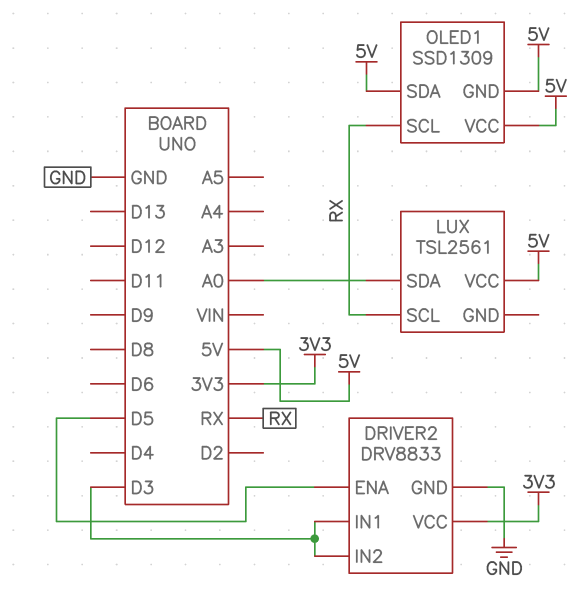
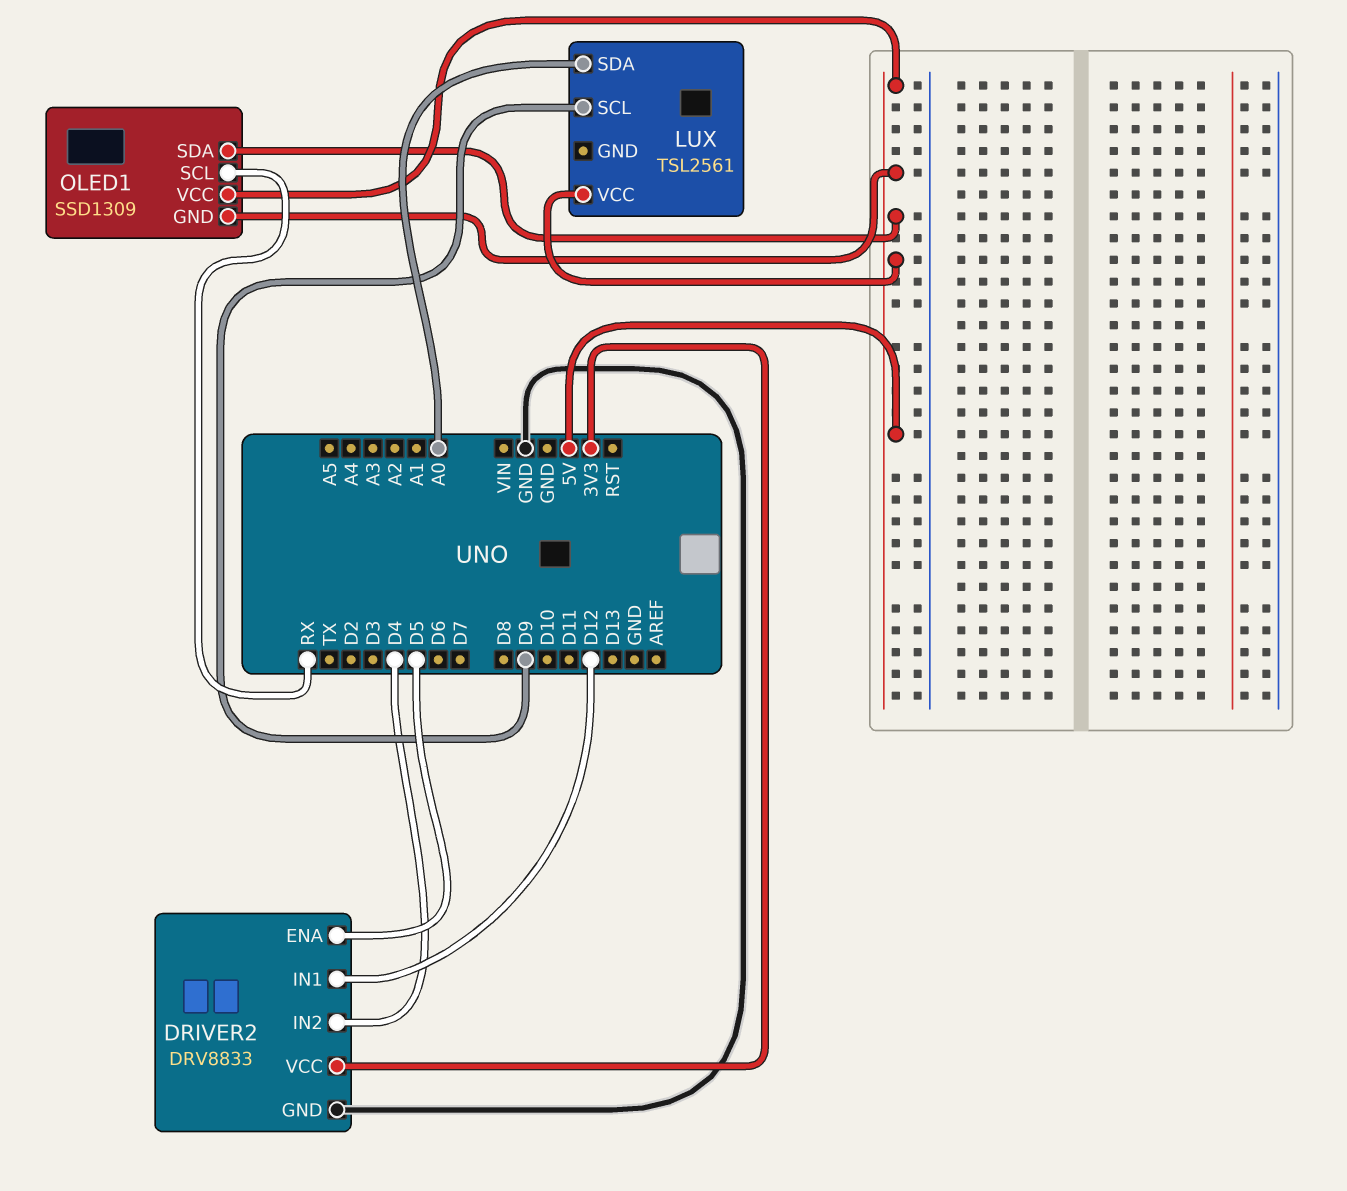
DRIVER2 pin IN1: D3 -> D12
DRIVER2 pin IN2: D3 -> D4
LUX pin SCL: RX -> D9

